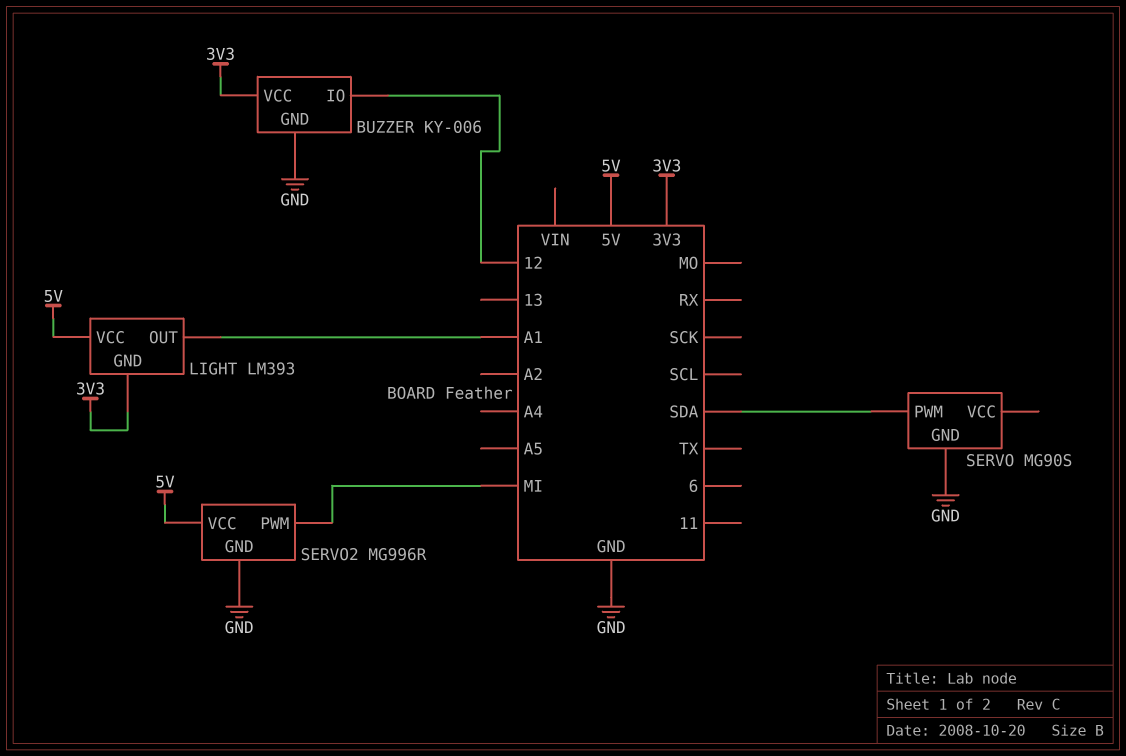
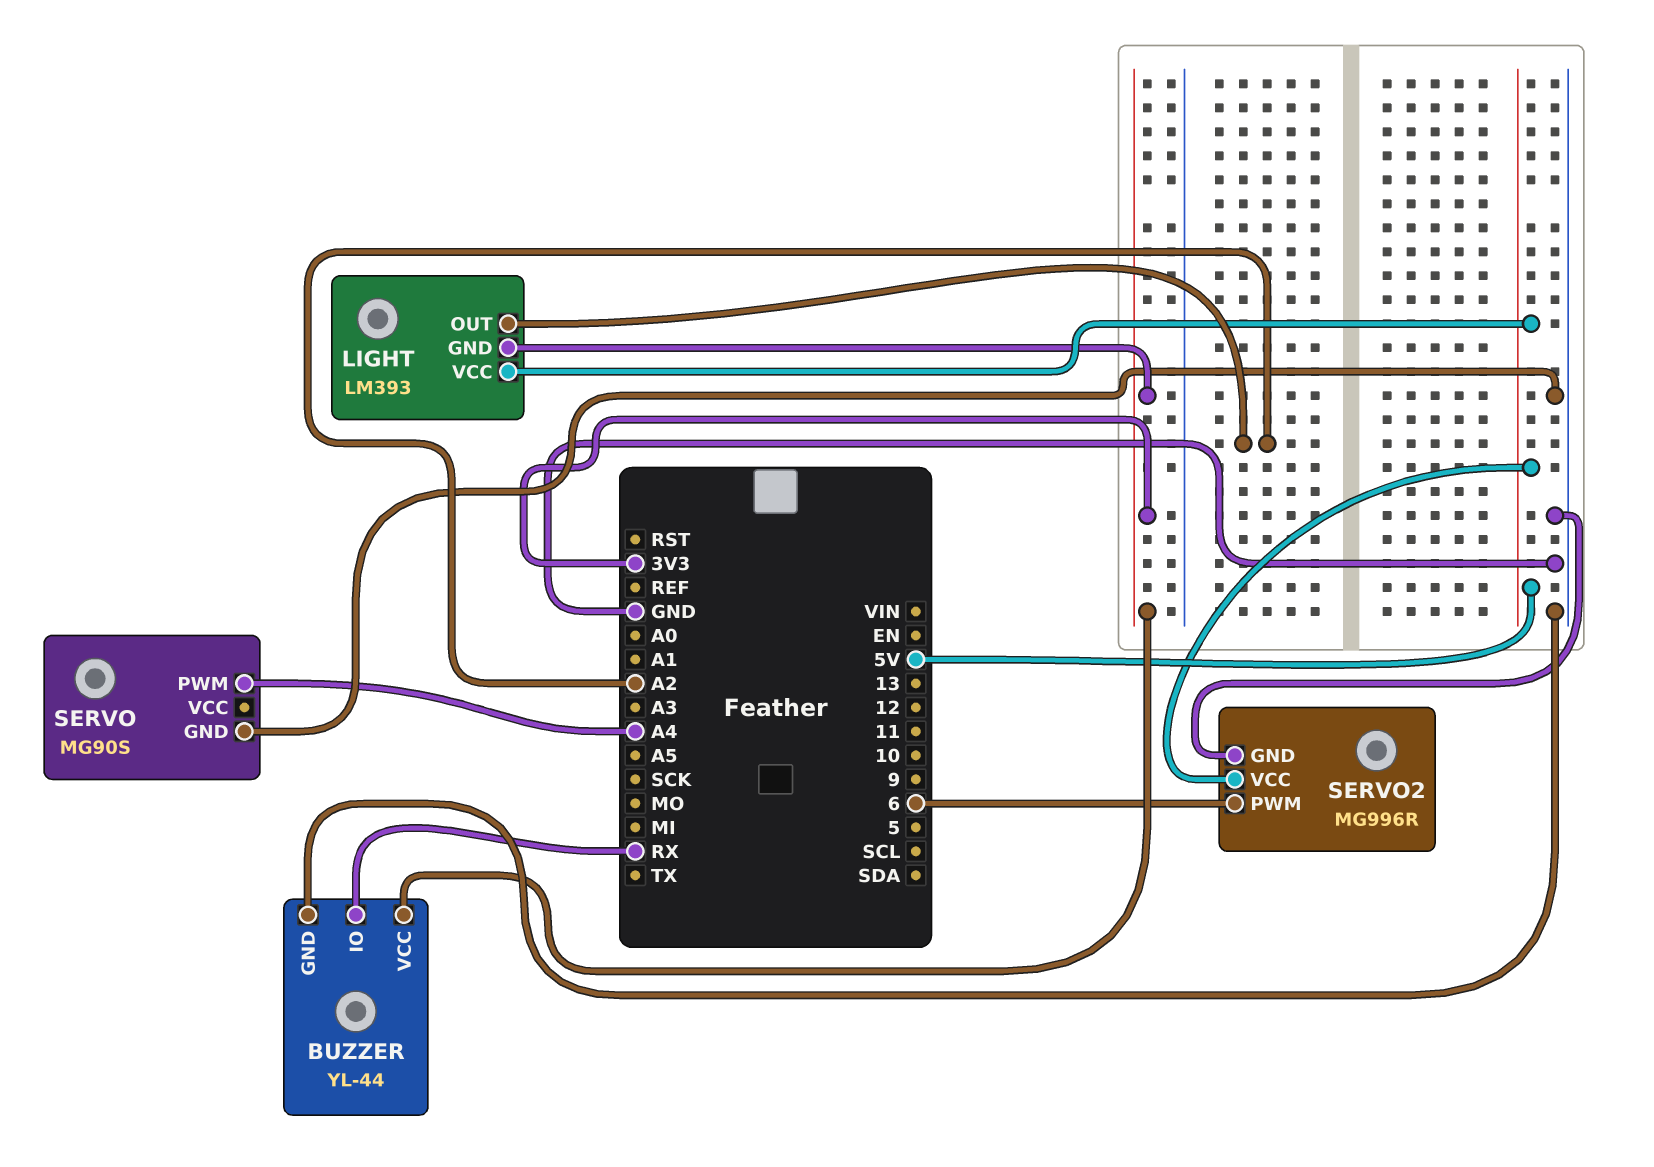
BUZZER: KY-006 -> YL-44
BUZZER pin IO: 12 -> RX
LIGHT pin OUT: A1 -> A2
SERVO pin PWM: SDA -> A4
SERVO2 pin PWM: MI -> 6

